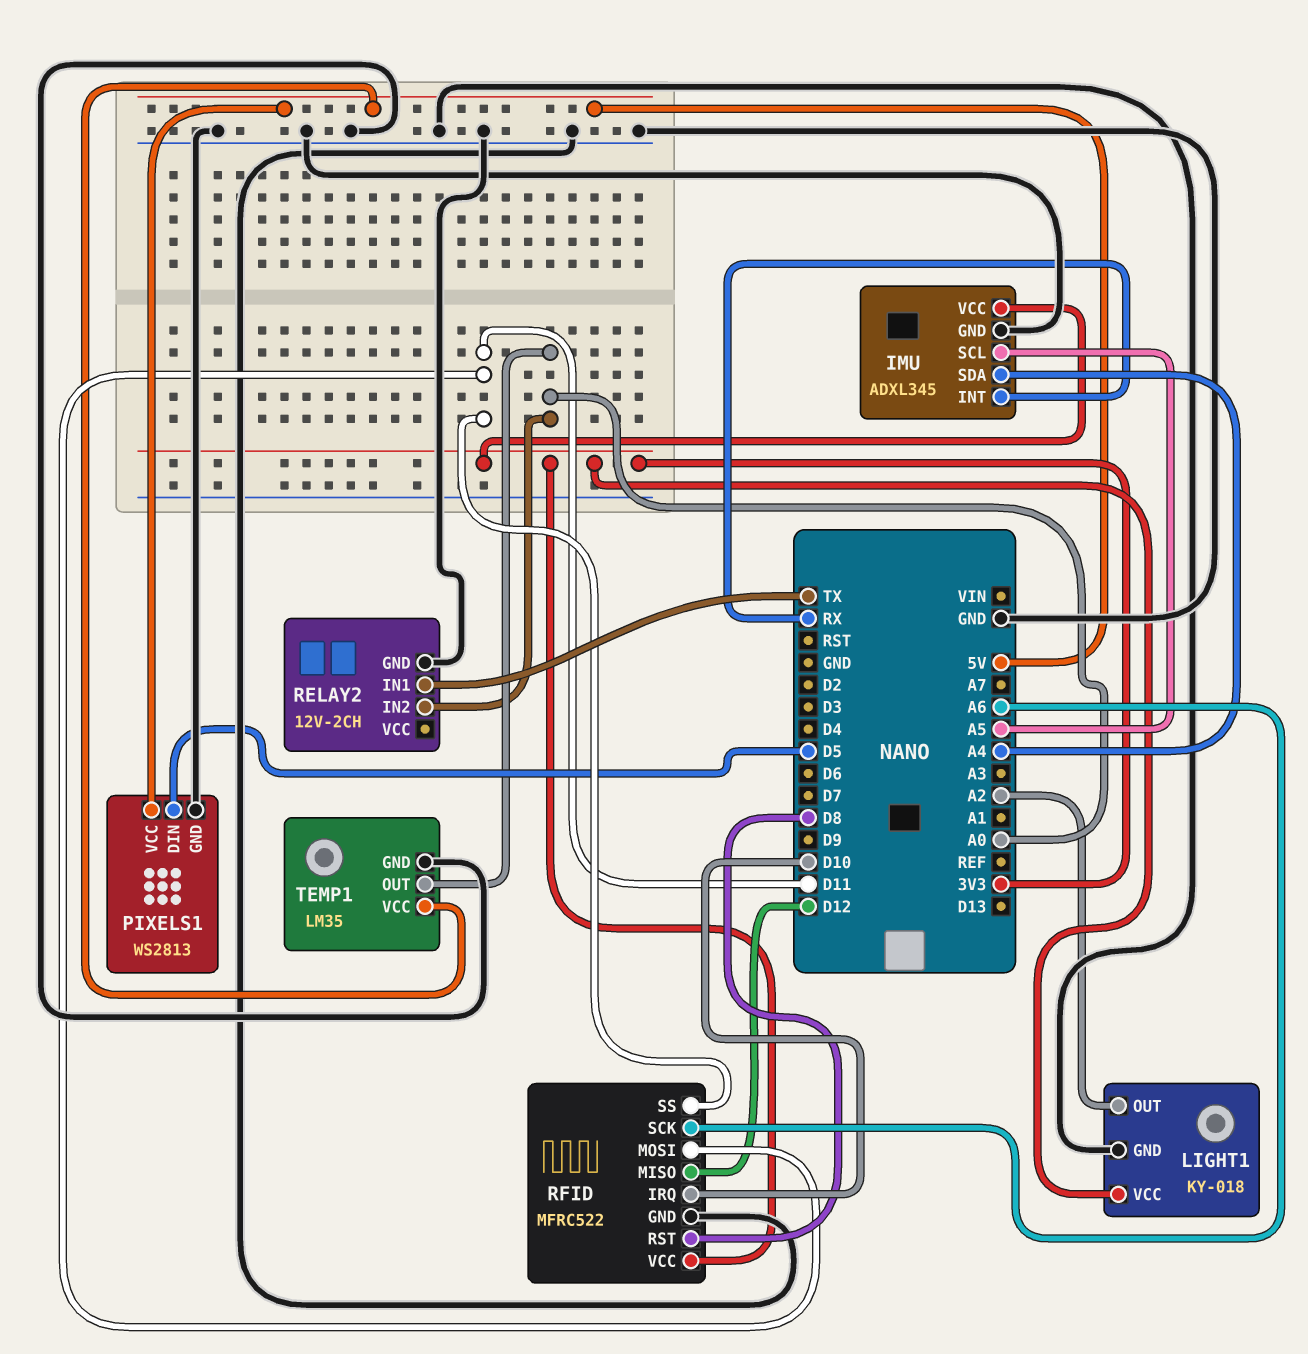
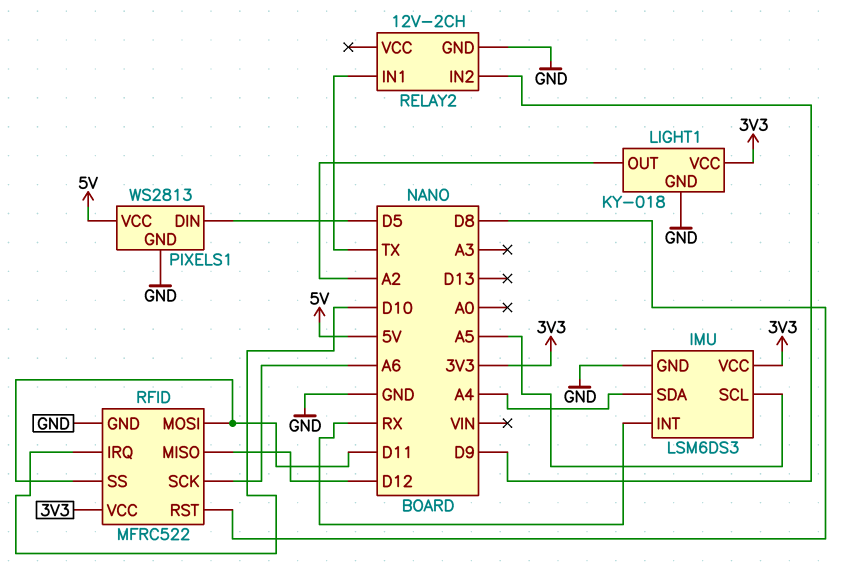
IMU: ADXL345 -> LSM6DS3
RELAY2 pin IN2: A0 -> D9
TEMP1: LM35 -> none
TEMP1 pin GND: GND -> none
TEMP1 pin OUT: A0 -> none
TEMP1 pin VCC: 5V -> none

